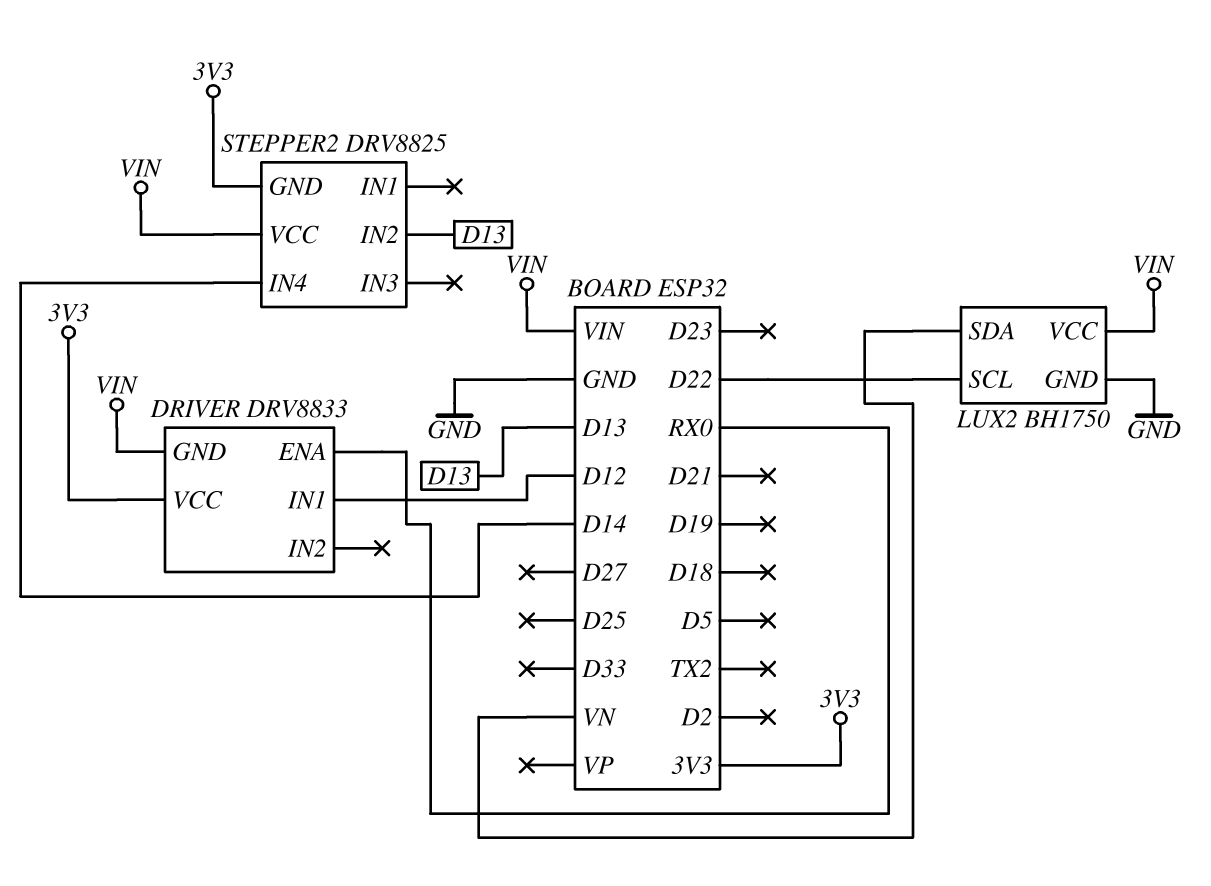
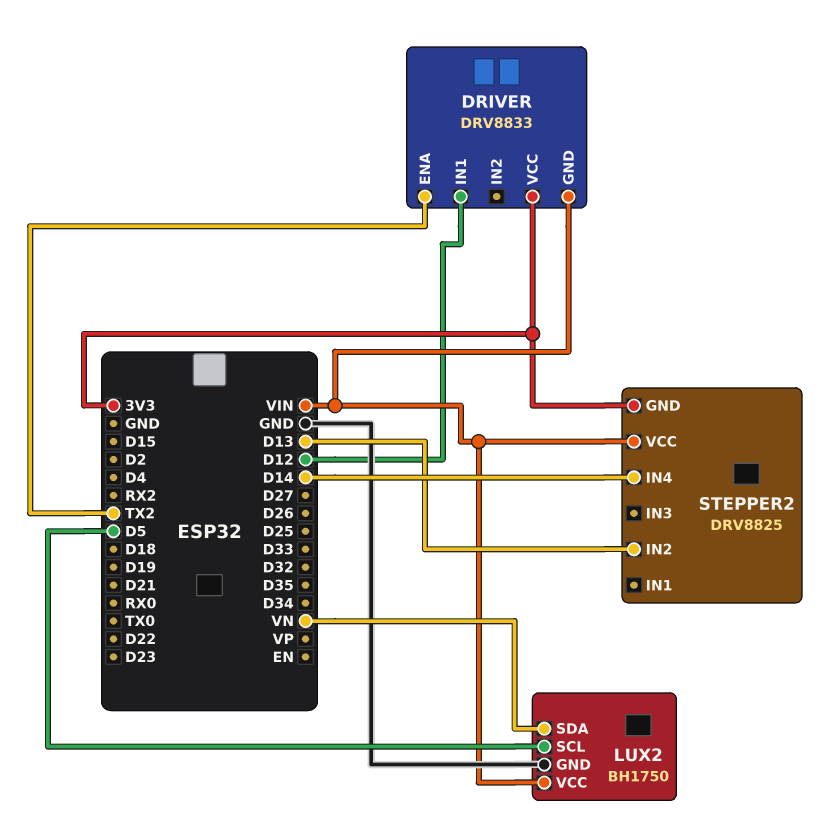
DRIVER pin ENA: RX0 -> TX2
LUX2 pin SCL: D22 -> D5

